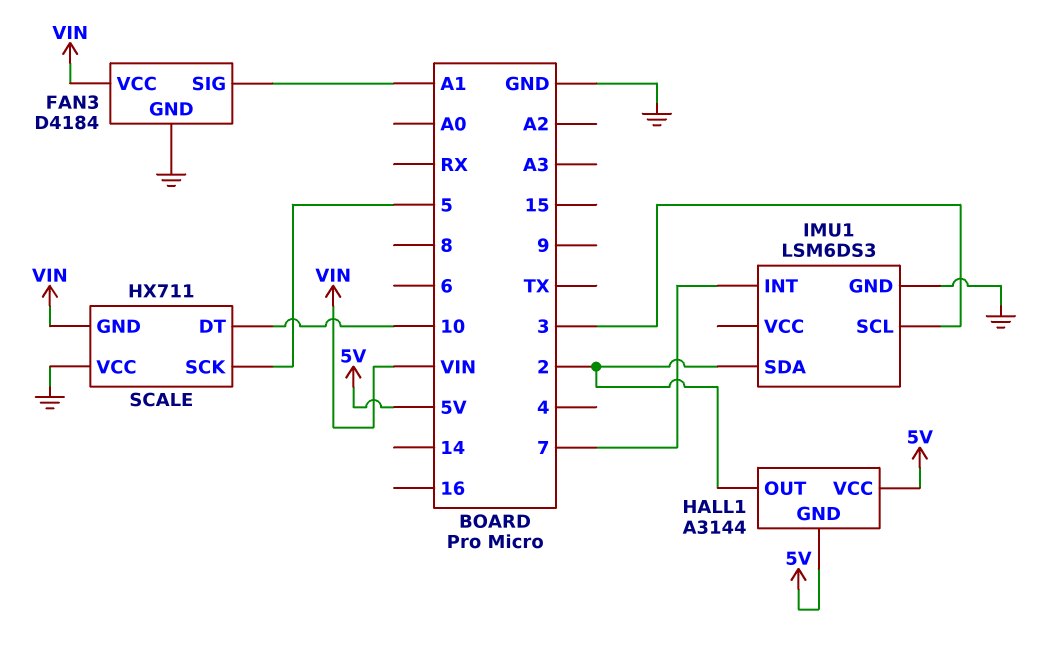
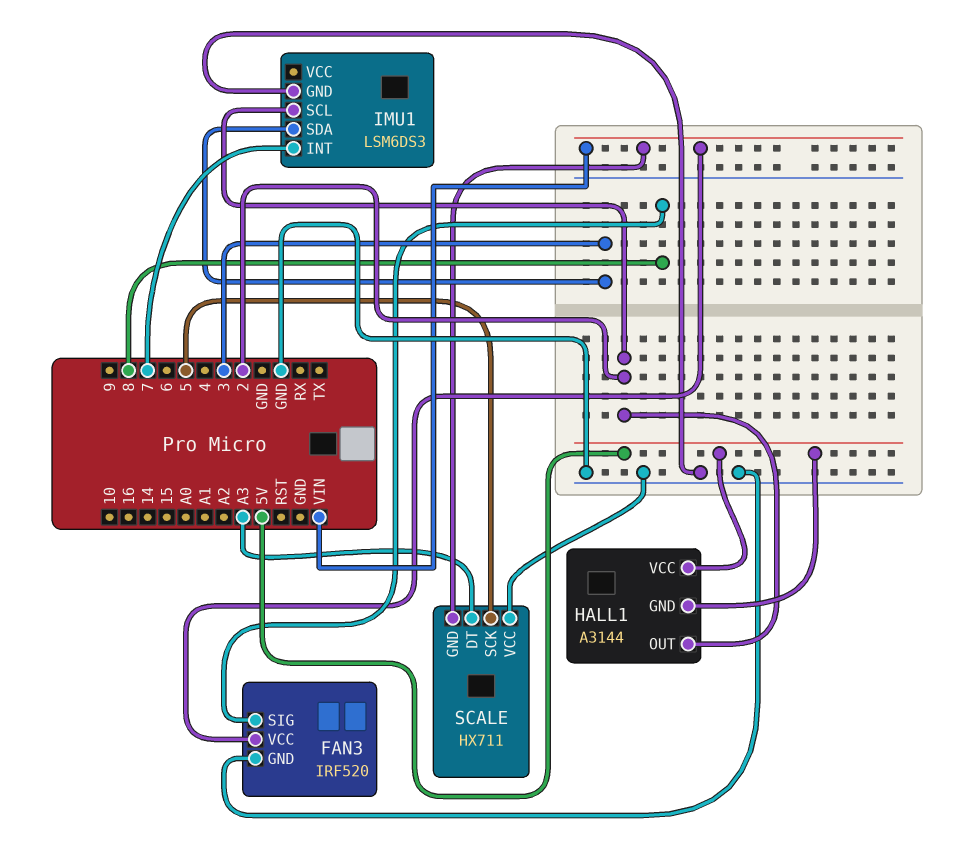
FAN3: D4184 -> IRF520
FAN3 pin SIG: A1 -> 8
IMU1 pin SCL: 3 -> 2
IMU1 pin SDA: 2 -> 3
SCALE pin DT: 10 -> A3

